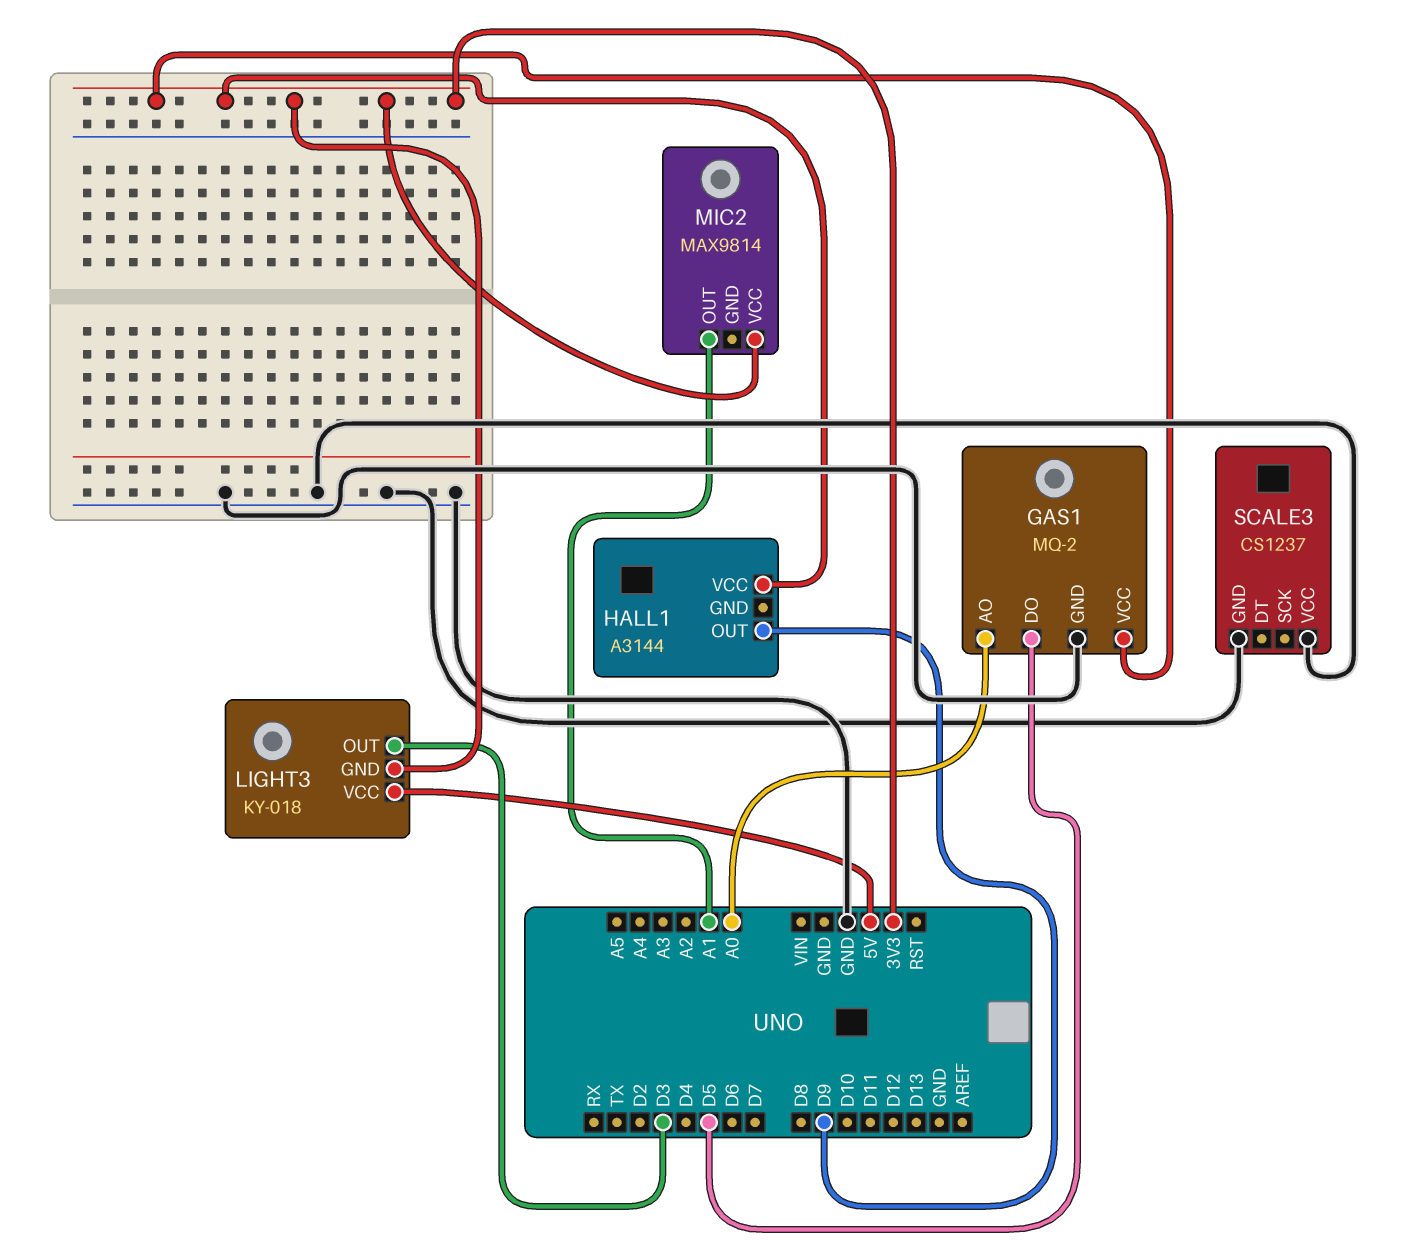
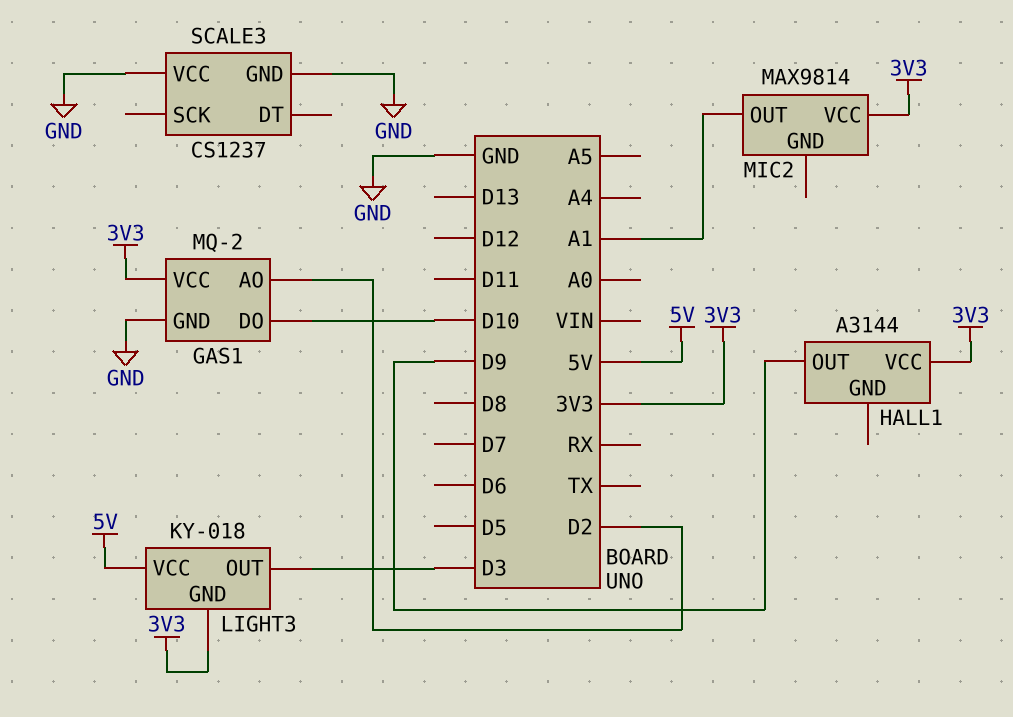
GAS1 pin AO: A0 -> D2
GAS1 pin DO: D5 -> D10

